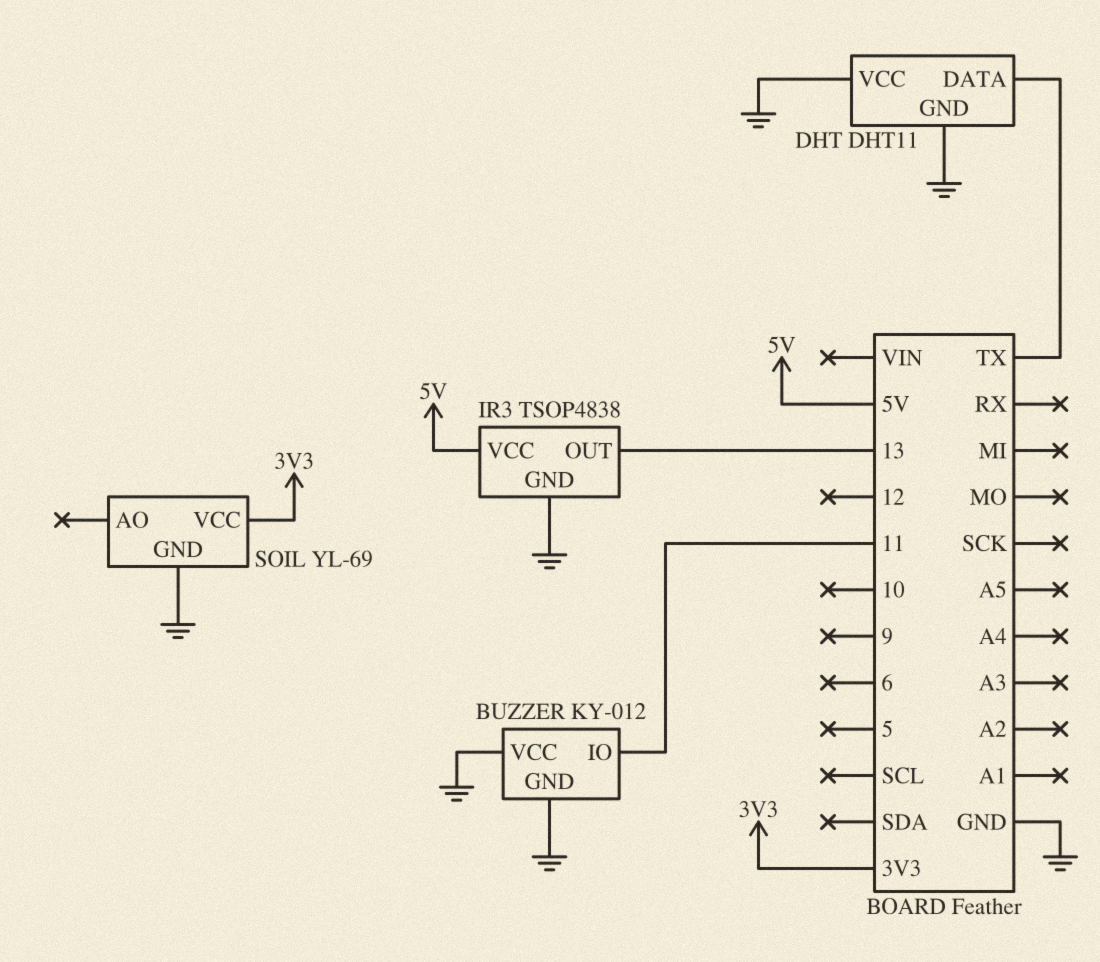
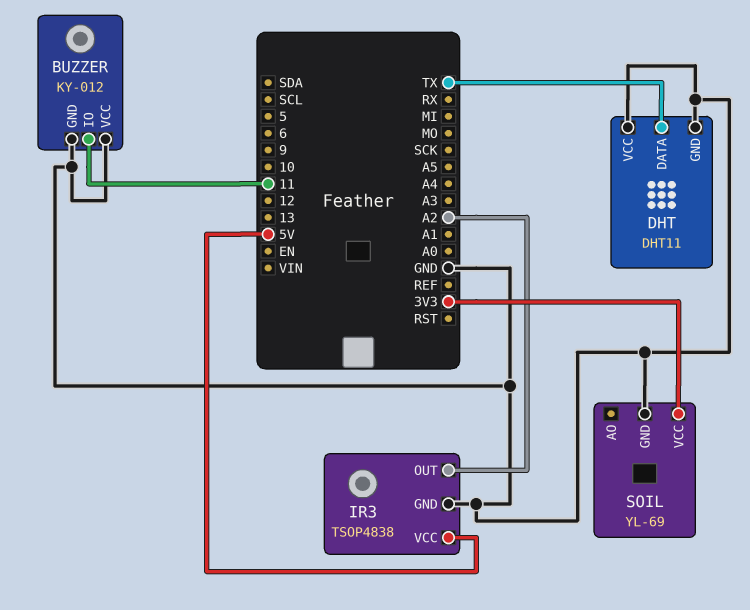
IR3 pin OUT: 13 -> A2

